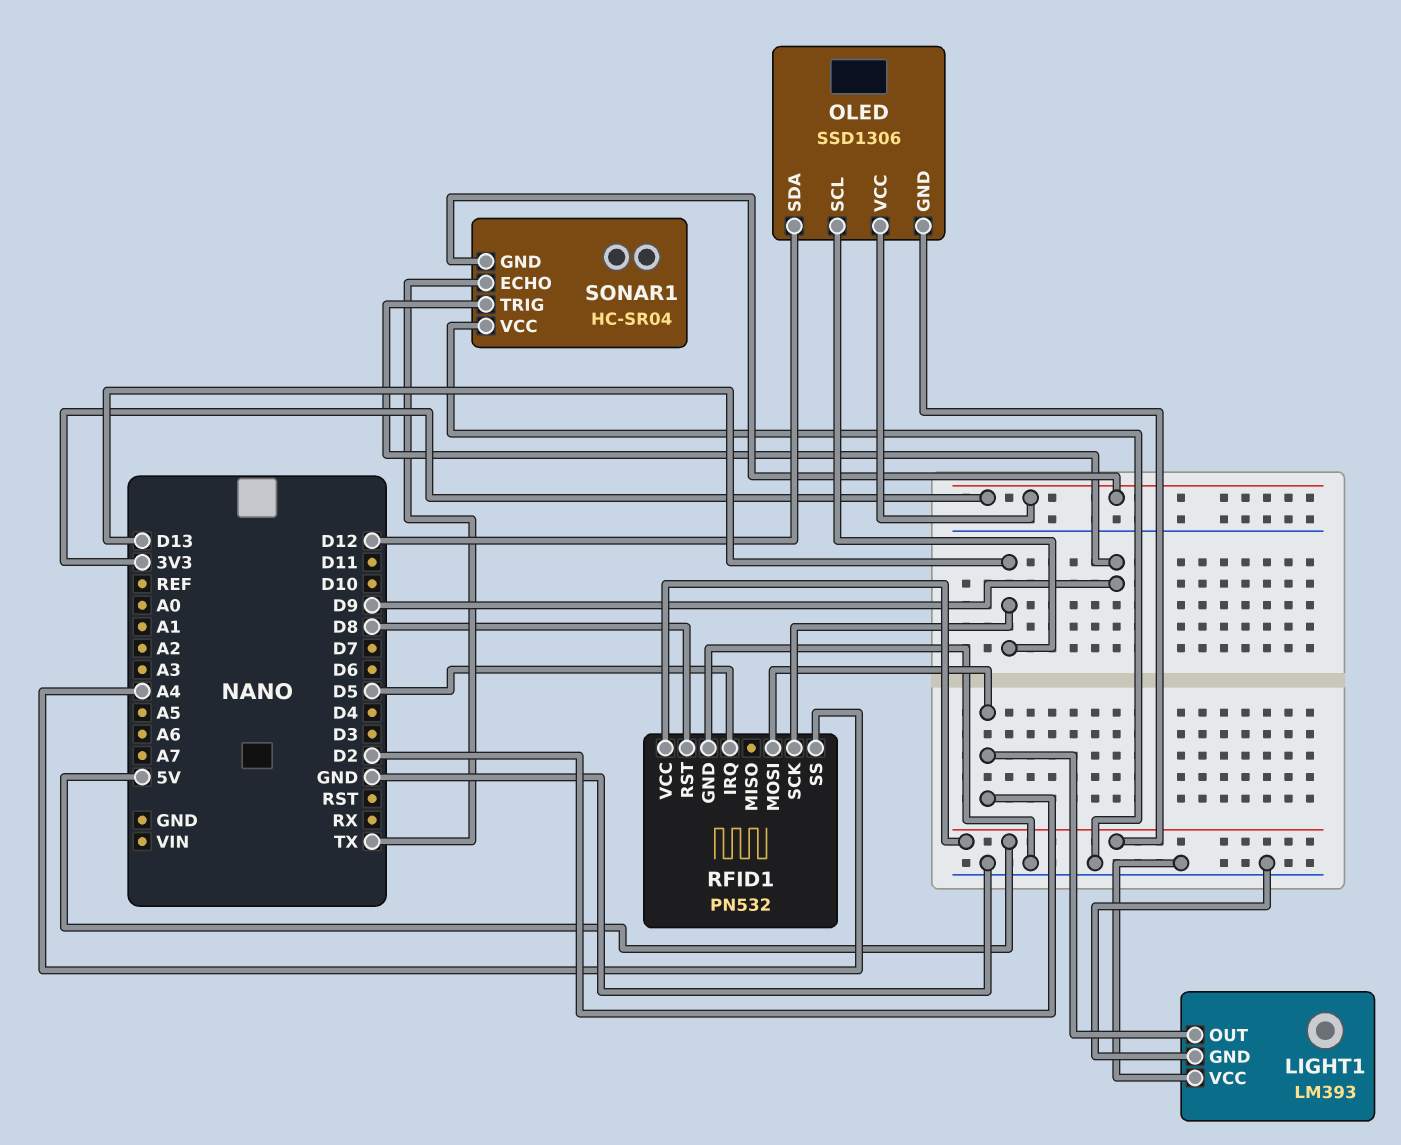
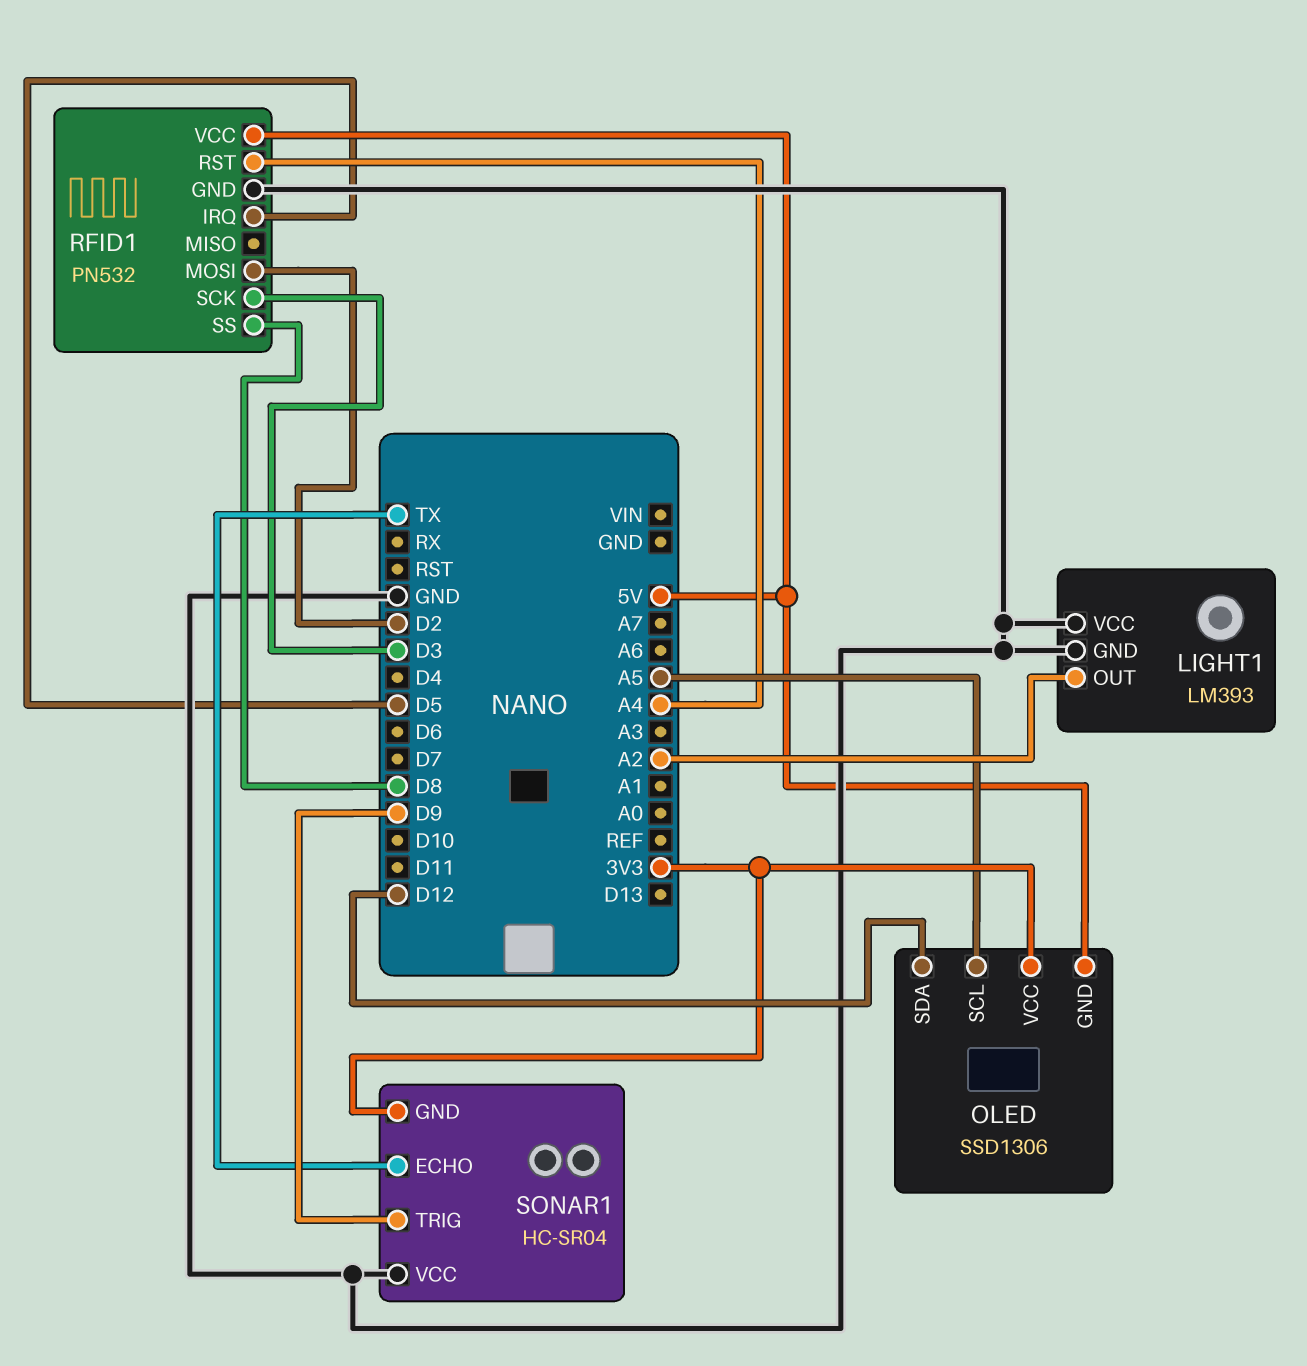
LIGHT1 pin OUT: D2 -> A2
OLED pin SCL: D13 -> A5
RFID1 pin RST: D8 -> A4
RFID1 pin SCK: D13 -> D3
RFID1 pin SS: A4 -> D8

